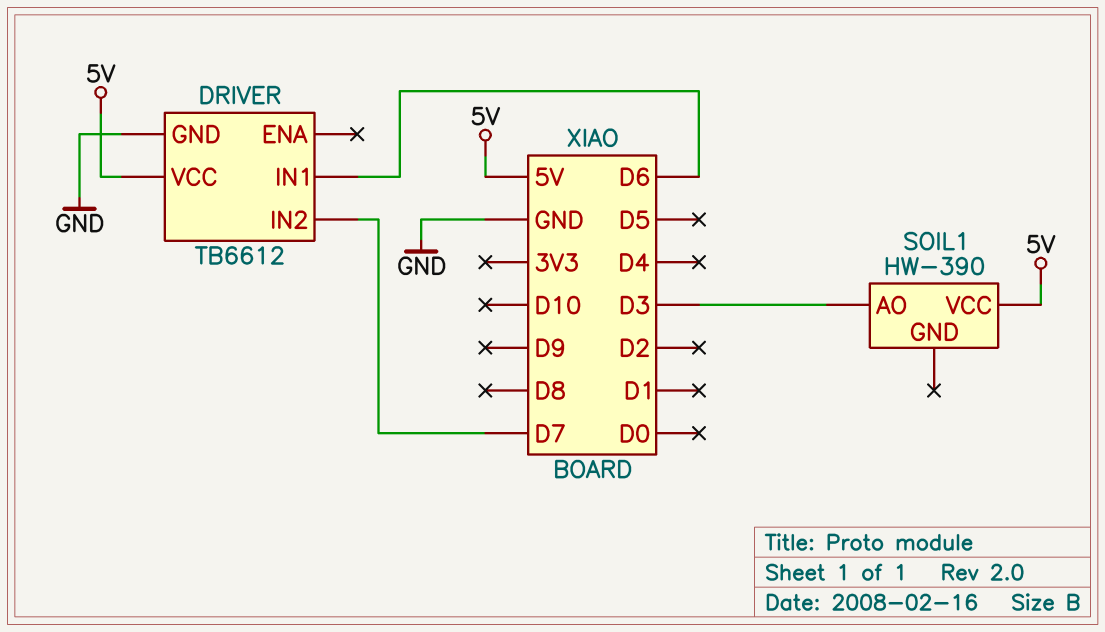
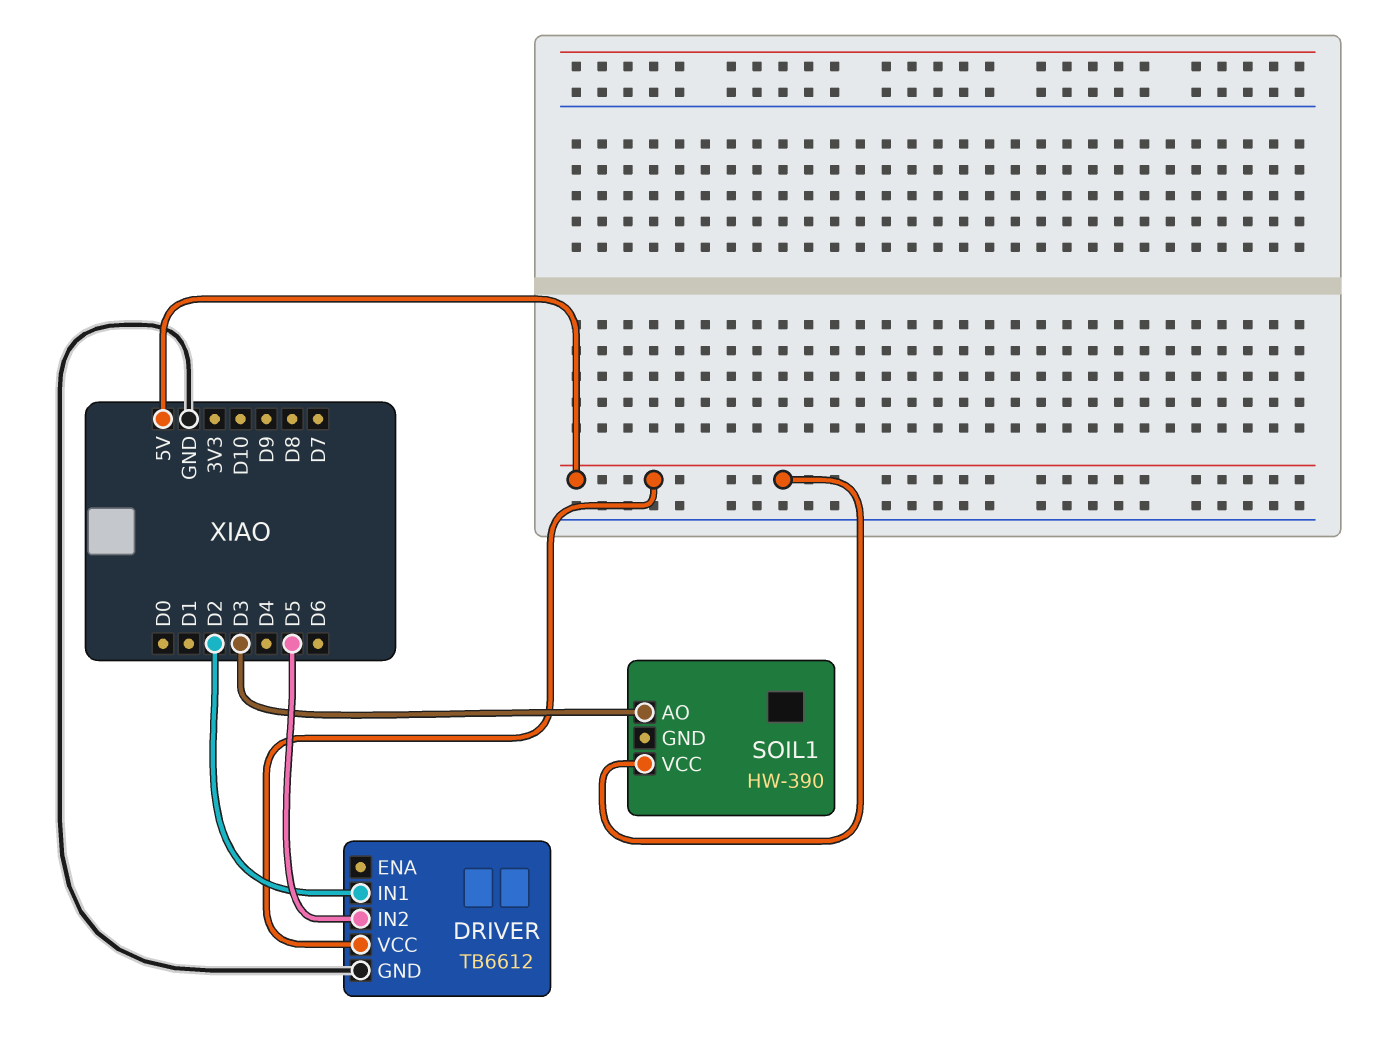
DRIVER pin IN1: D6 -> D2
DRIVER pin IN2: D7 -> D5

